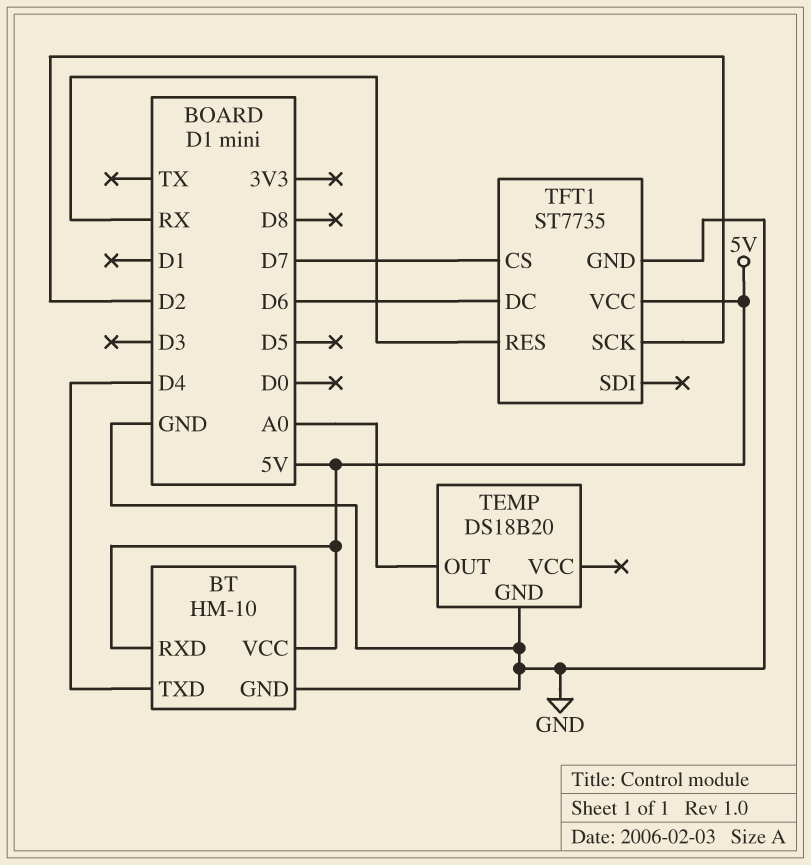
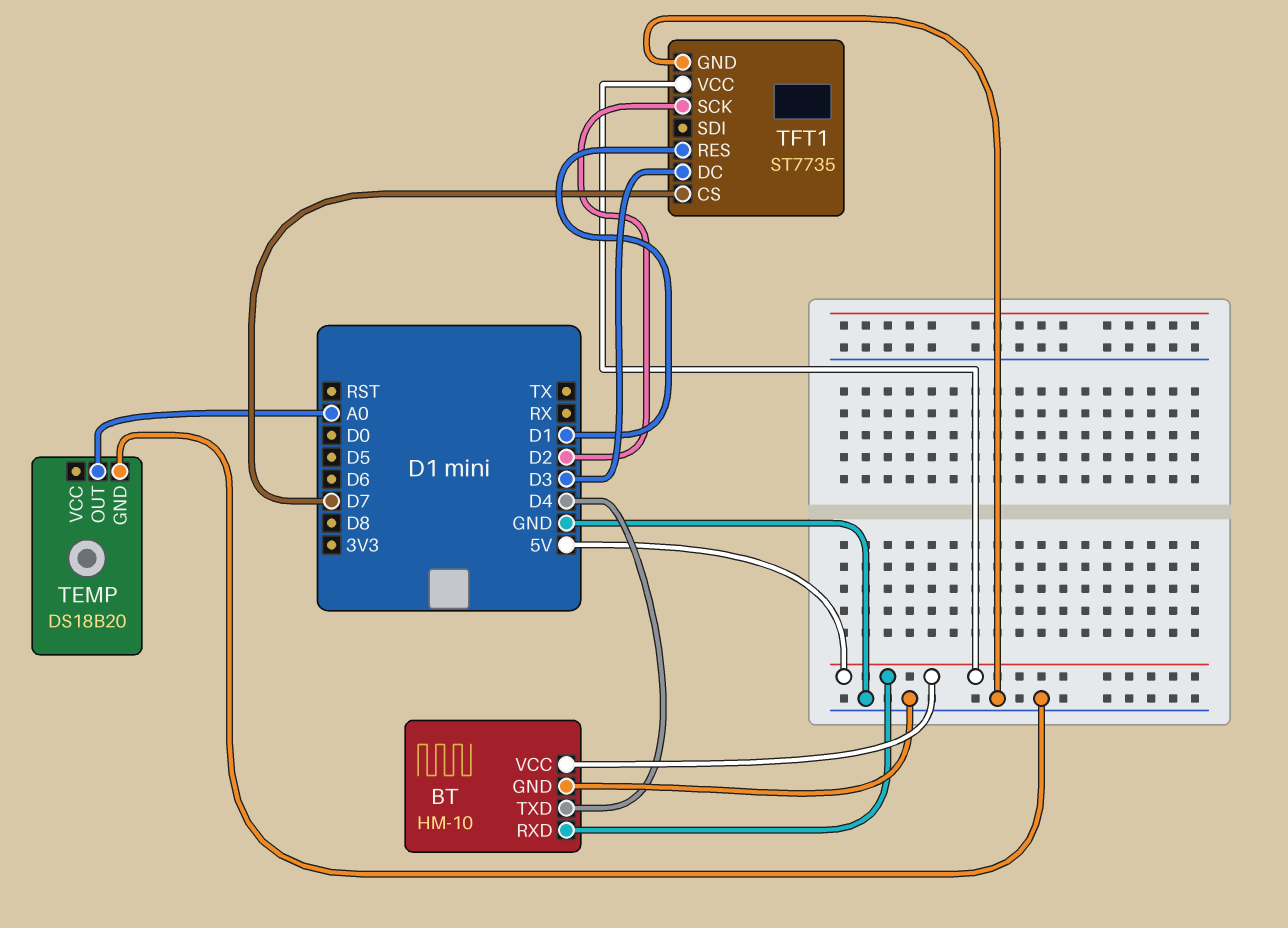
TFT1 pin DC: D6 -> D3
TFT1 pin RES: RX -> D1

